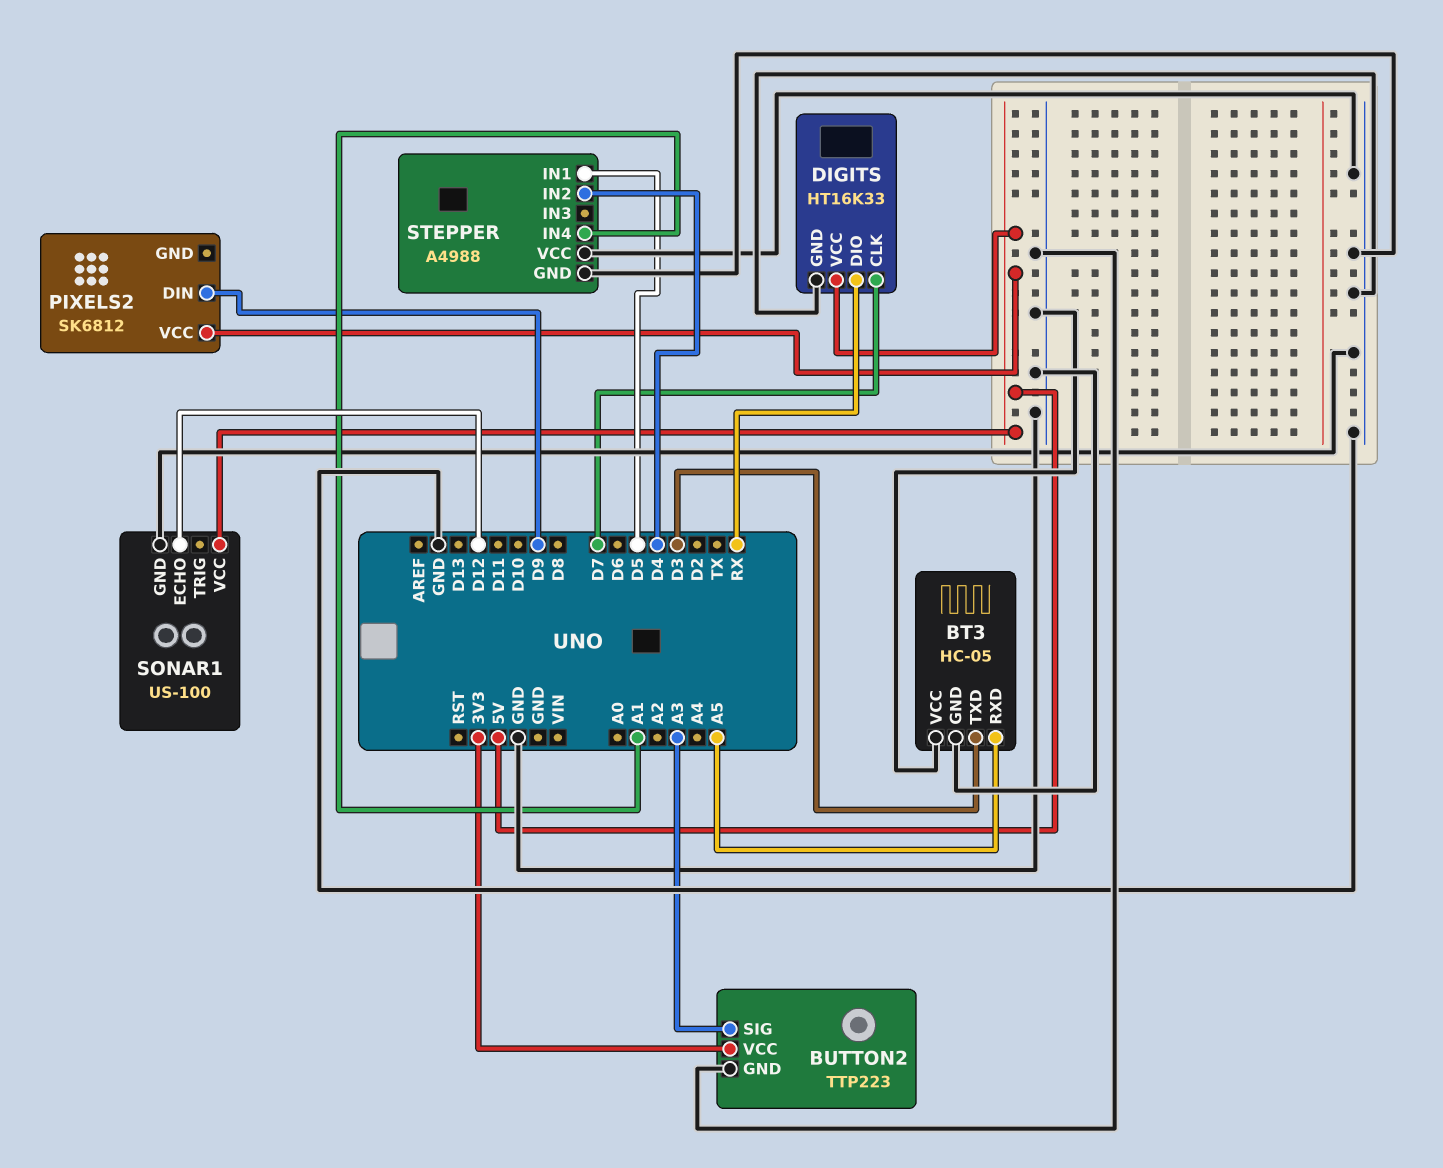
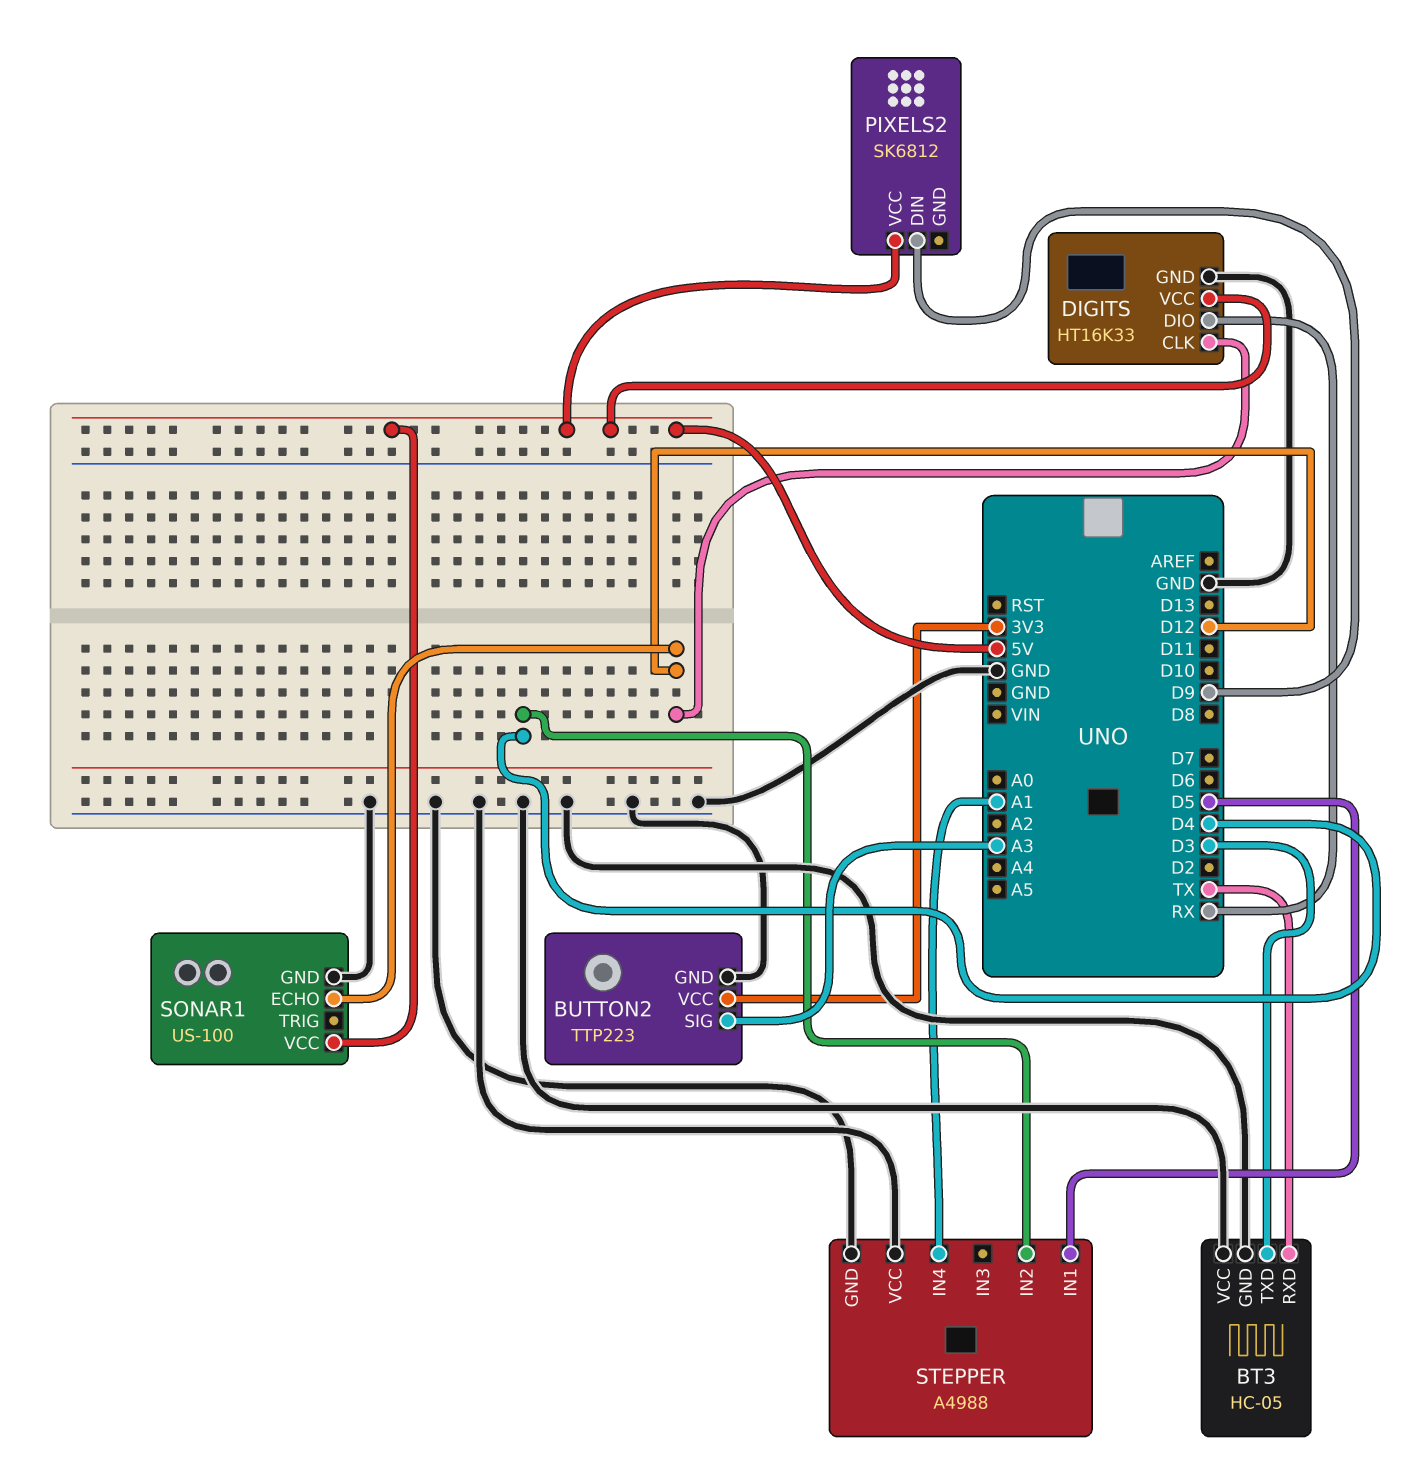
BT3 pin RXD: A5 -> TX
DIGITS pin CLK: D7 -> D12

